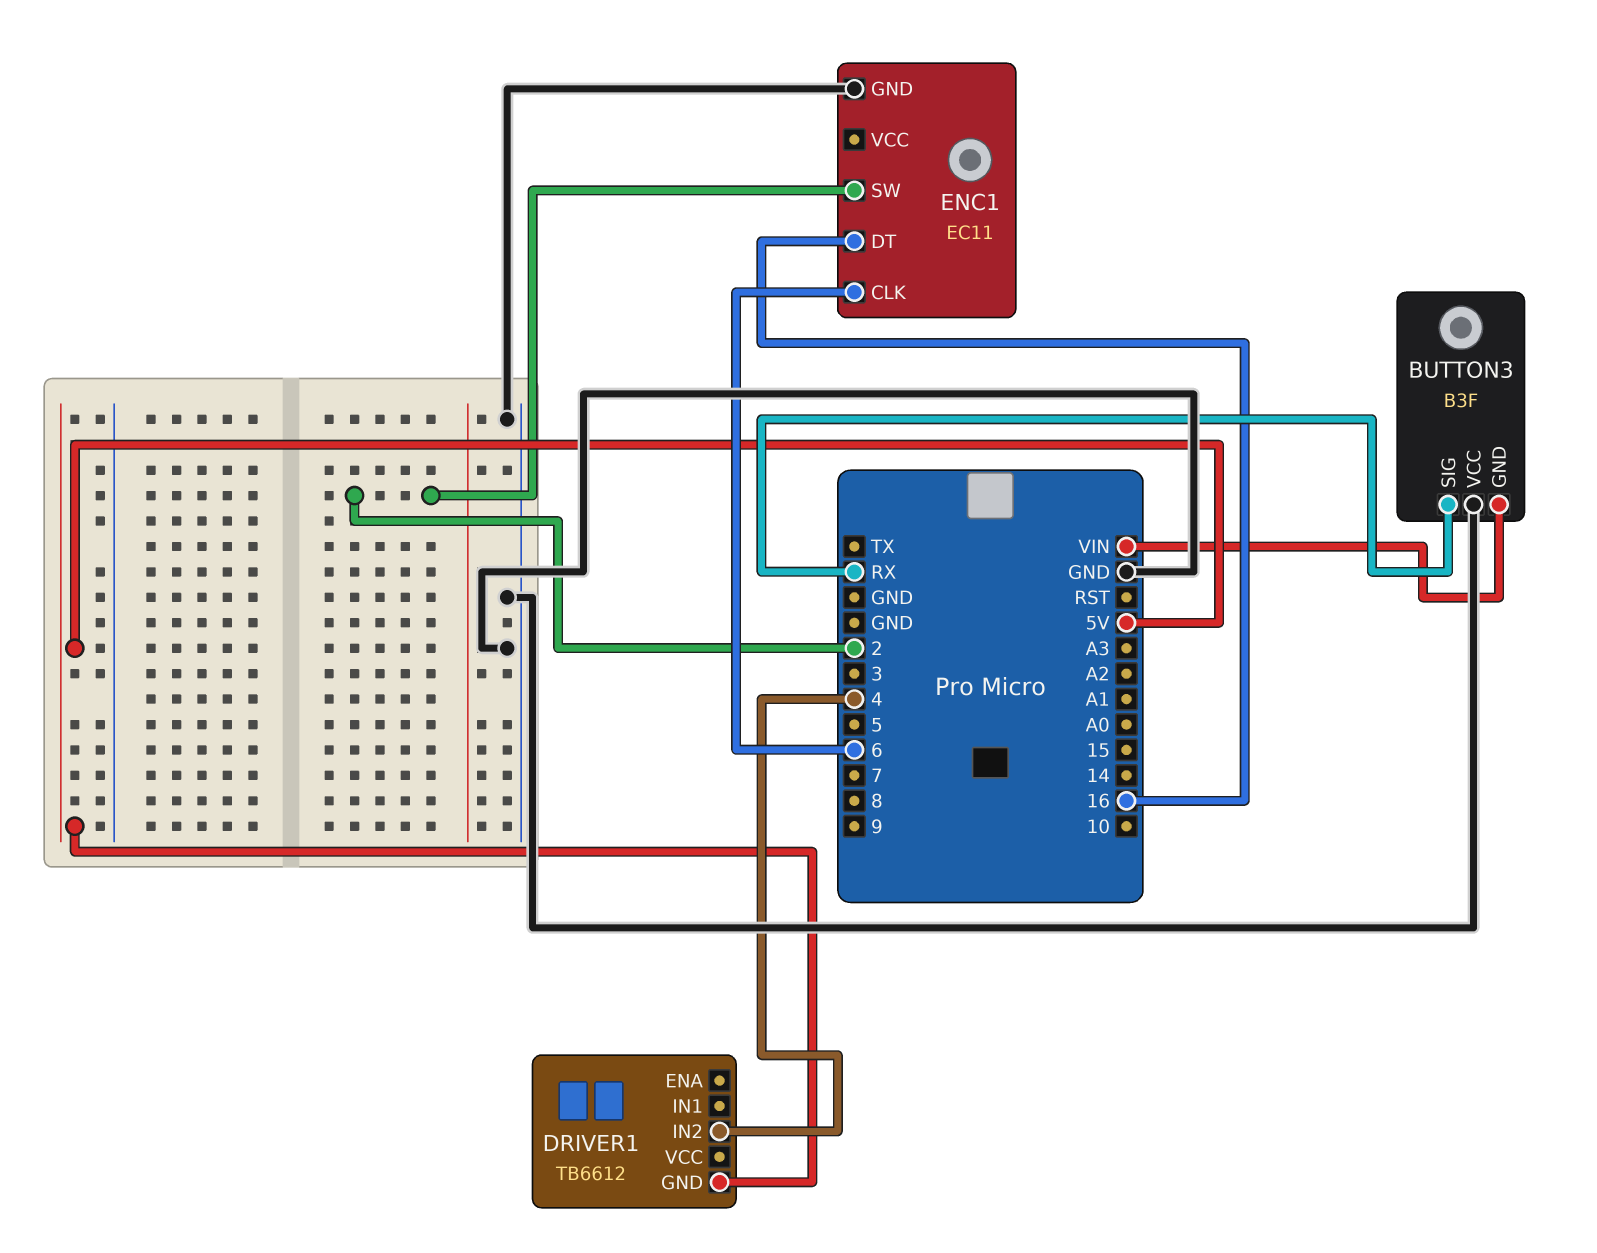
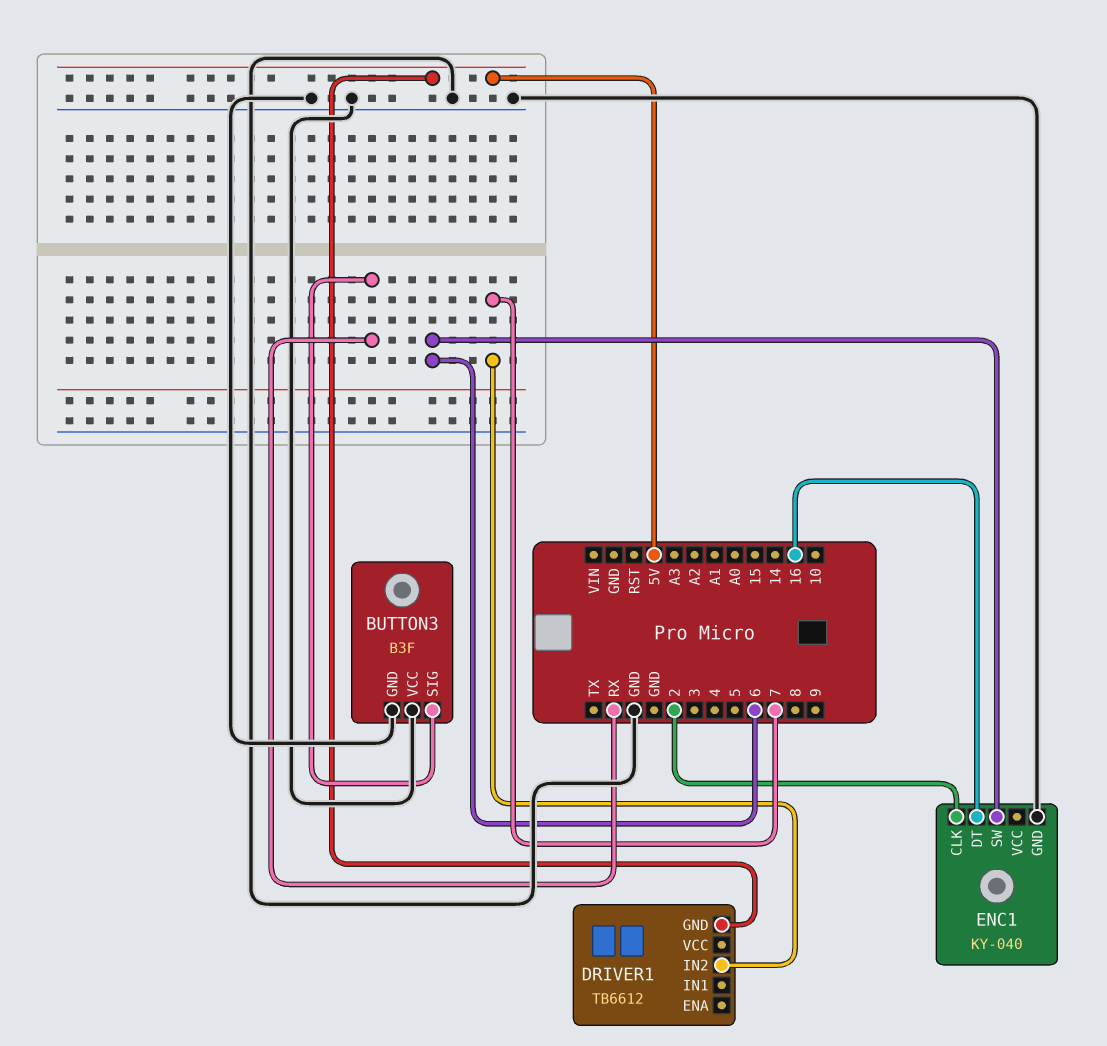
BUTTON3 pin GND: VIN -> GND
DRIVER1 pin IN2: 4 -> 7
ENC1: EC11 -> KY-040
ENC1 pin CLK: 6 -> 2
ENC1 pin SW: 2 -> 6

